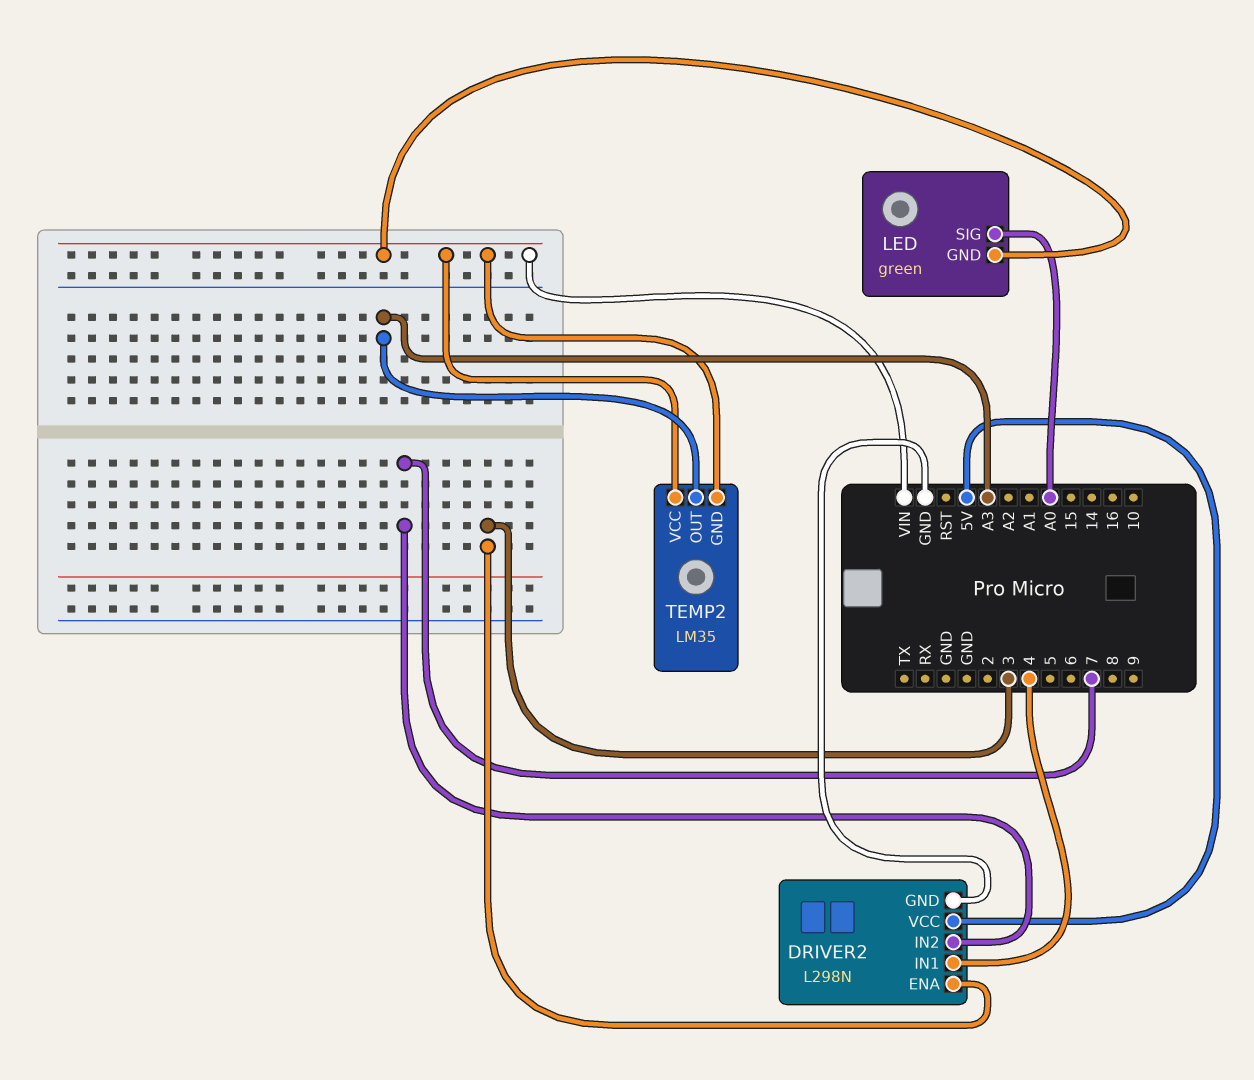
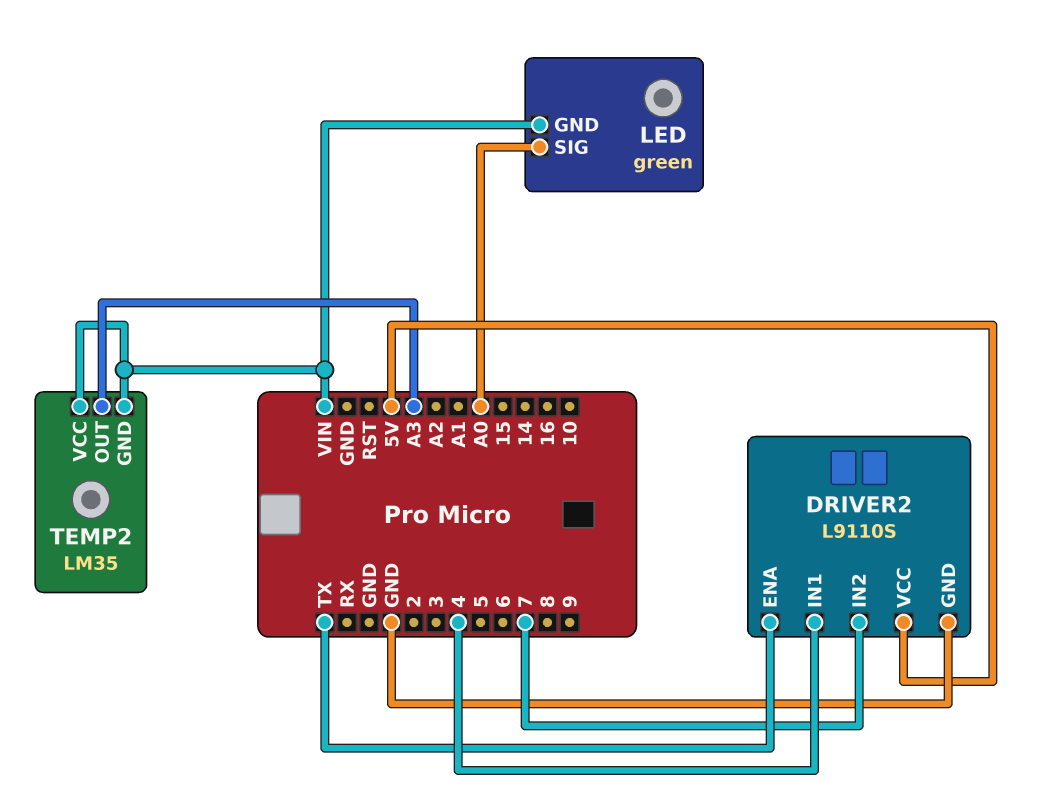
DRIVER2: L298N -> L9110S
DRIVER2 pin ENA: 3 -> TX

